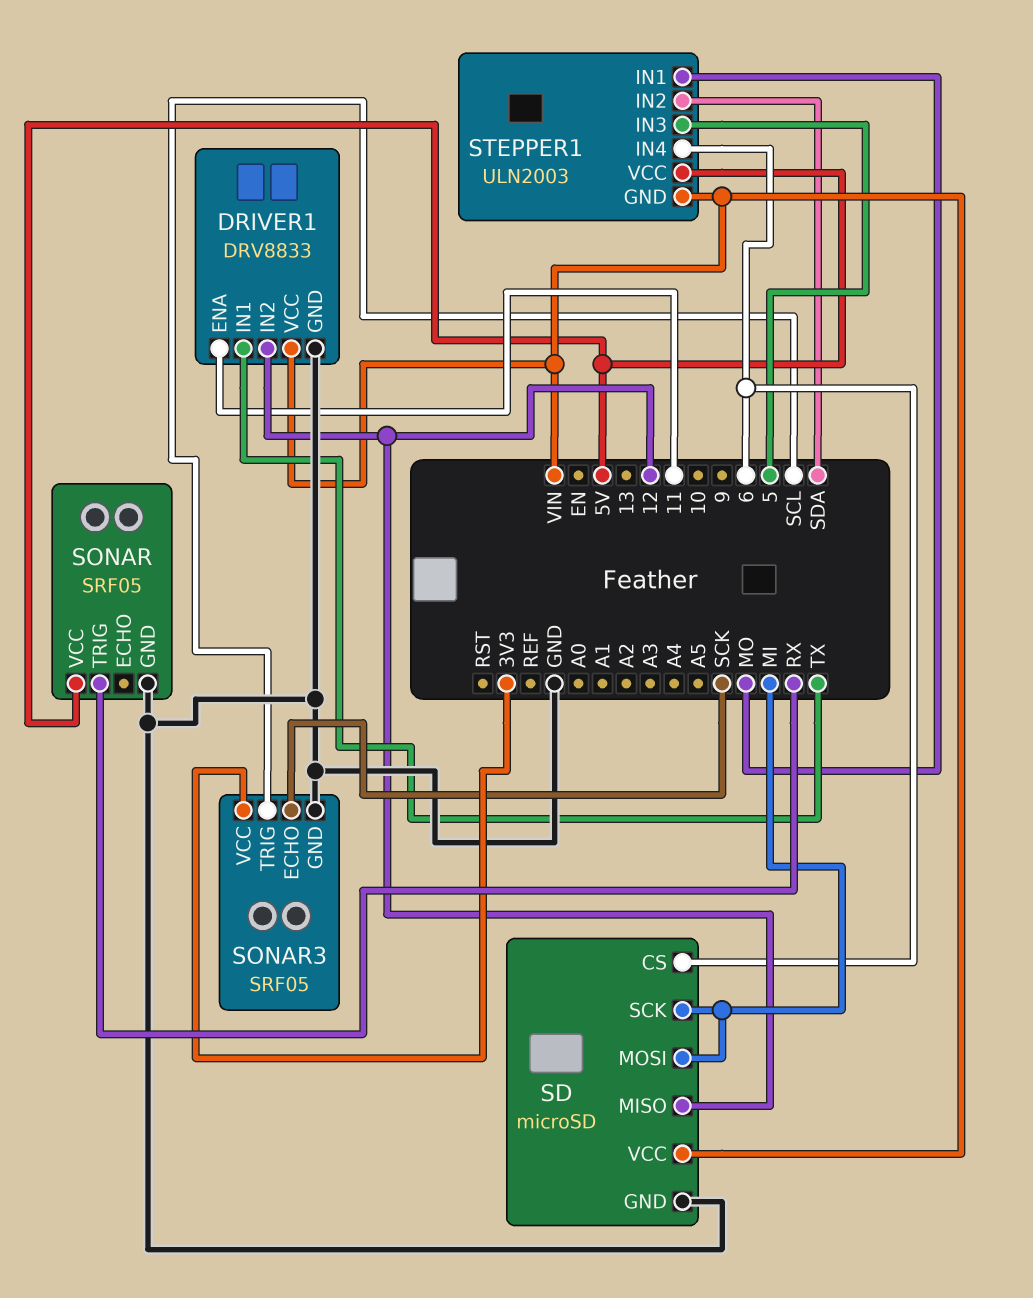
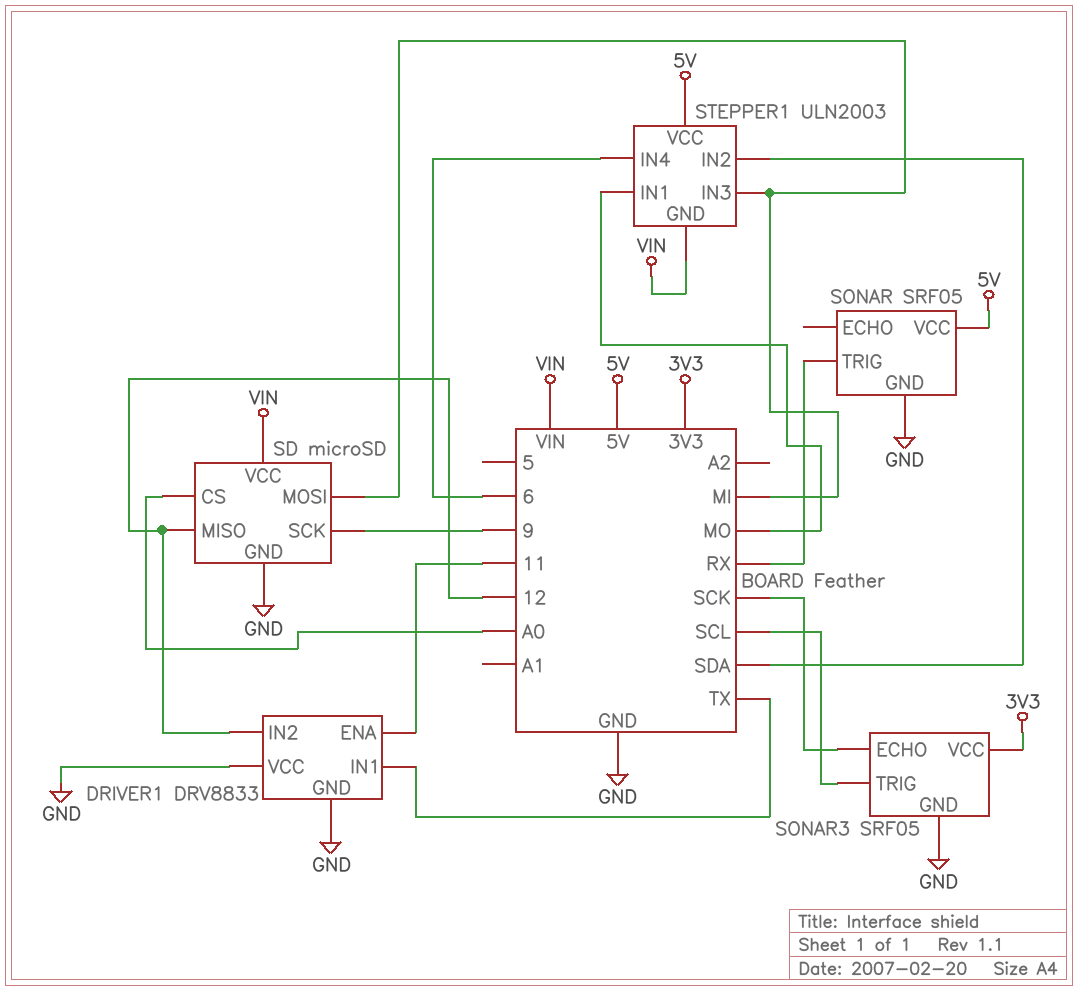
DRIVER1 pin VCC: VIN -> GND
SD pin CS: 6 -> A0
SD pin SCK: MI -> 9
STEPPER1 pin IN3: 5 -> MI

